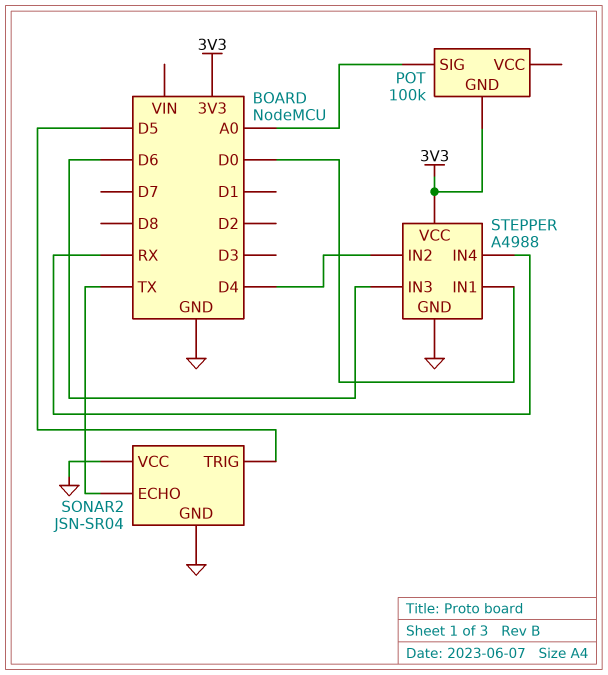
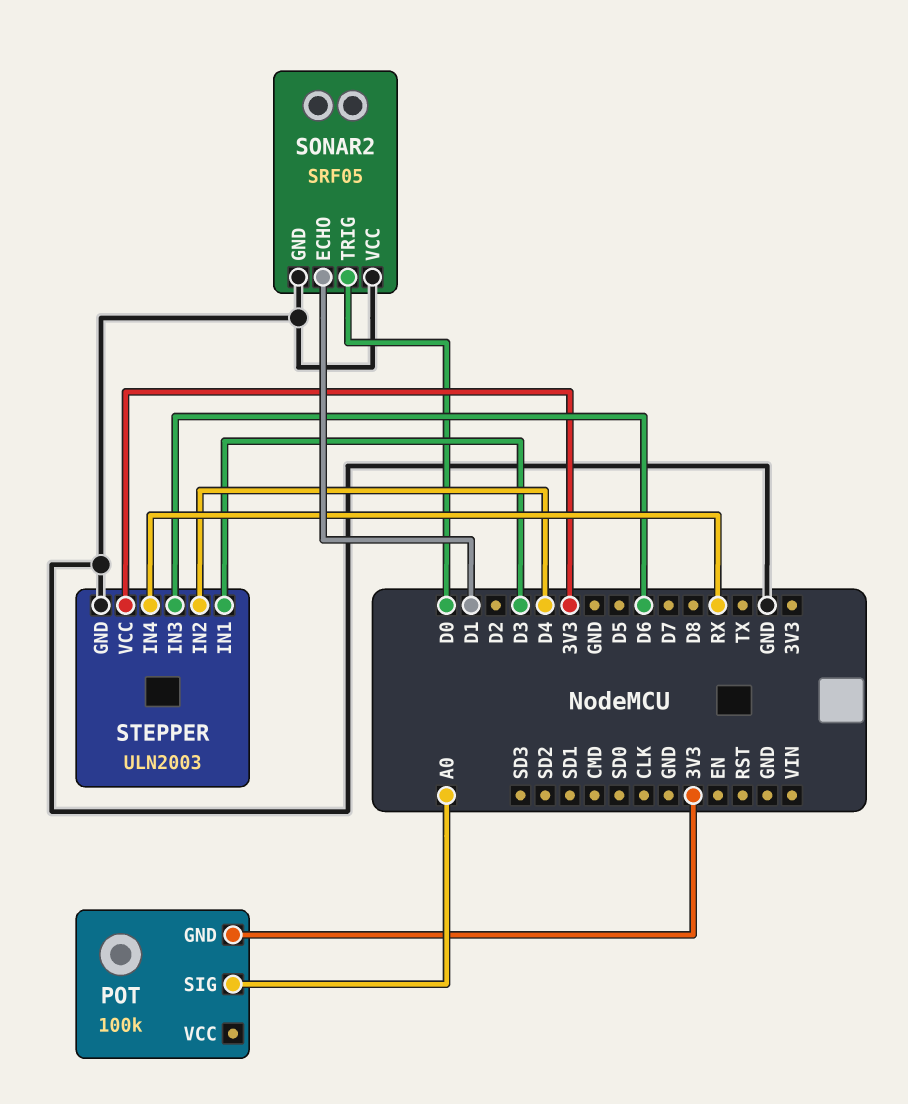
SONAR2: JSN-SR04 -> SRF05
SONAR2 pin ECHO: TX -> D1
SONAR2 pin TRIG: D5 -> D0
STEPPER: A4988 -> ULN2003
STEPPER pin IN1: D0 -> D3

